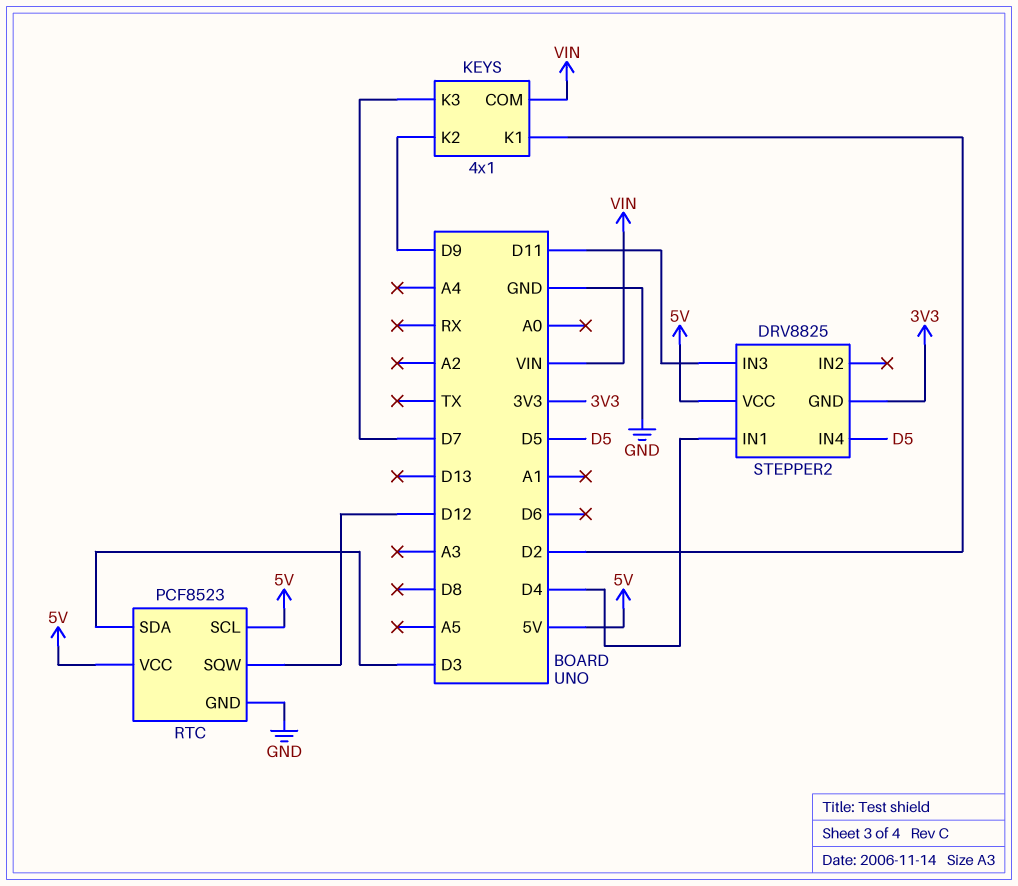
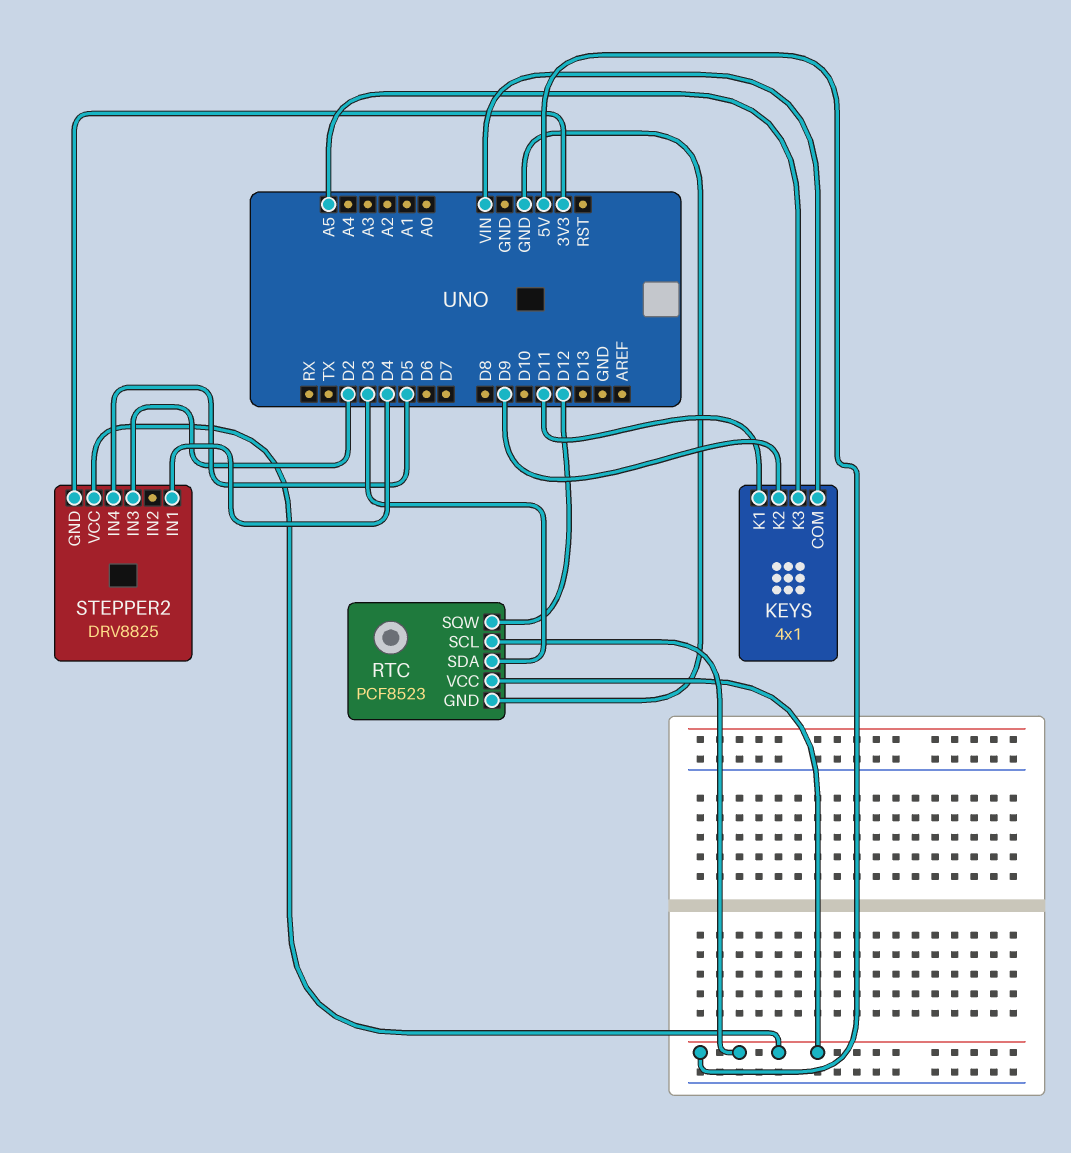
KEYS pin K1: D2 -> D11
KEYS pin K3: D7 -> A5
STEPPER2 pin IN3: D11 -> D2

